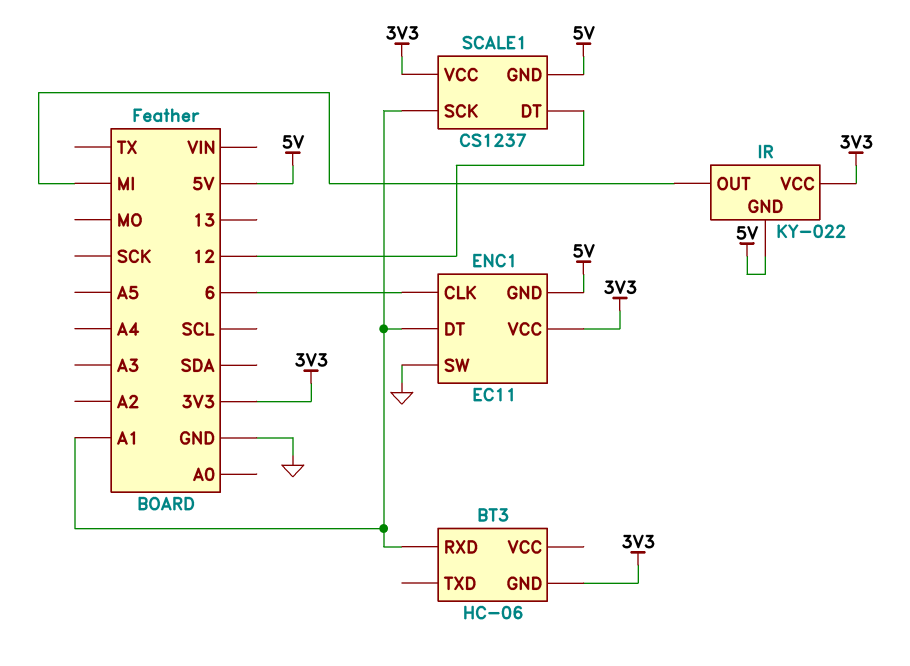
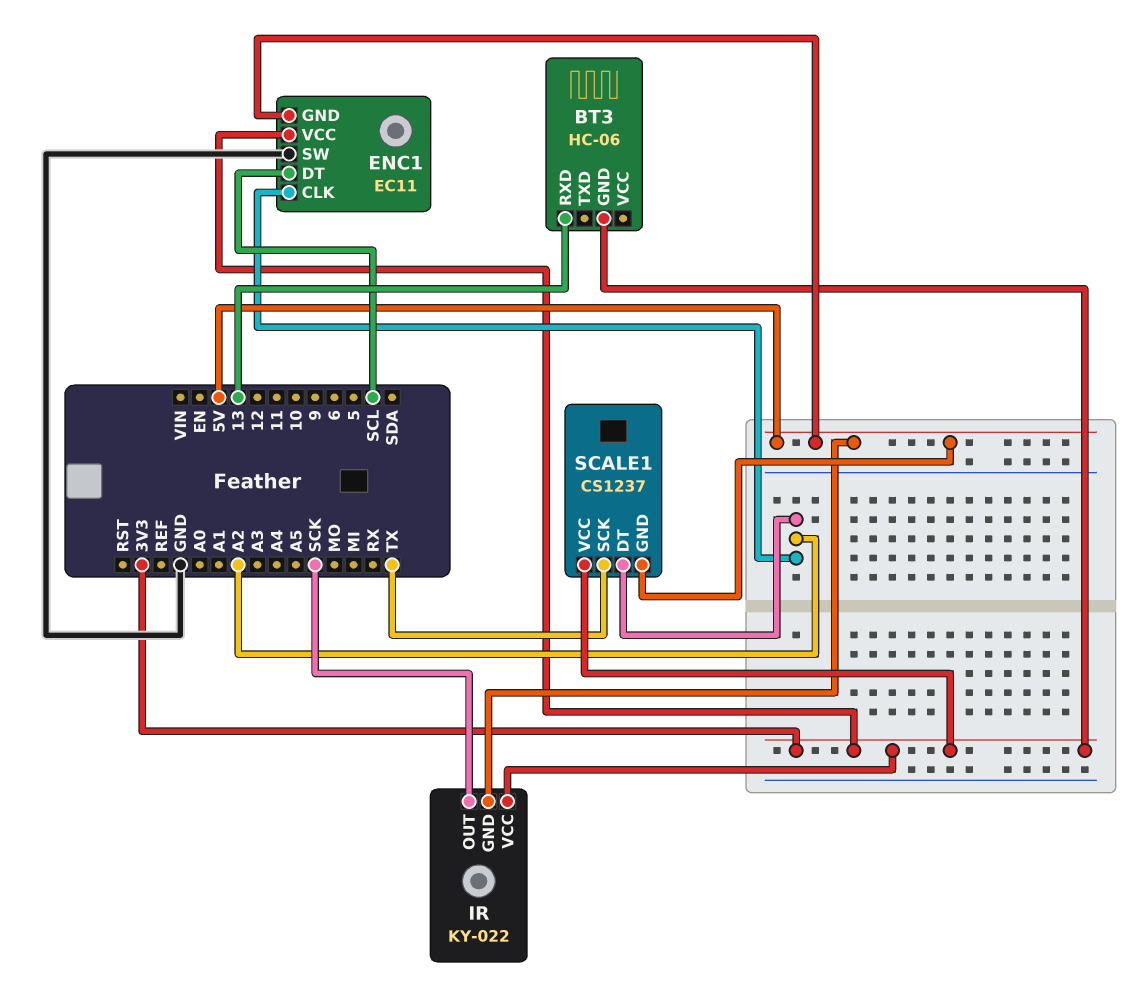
BT3 pin RXD: A1 -> 13
ENC1 pin CLK: 6 -> A2
ENC1 pin DT: A1 -> SCL
IR pin OUT: MI -> SCK
SCALE1 pin DT: 12 -> A2
SCALE1 pin SCK: A1 -> TX

